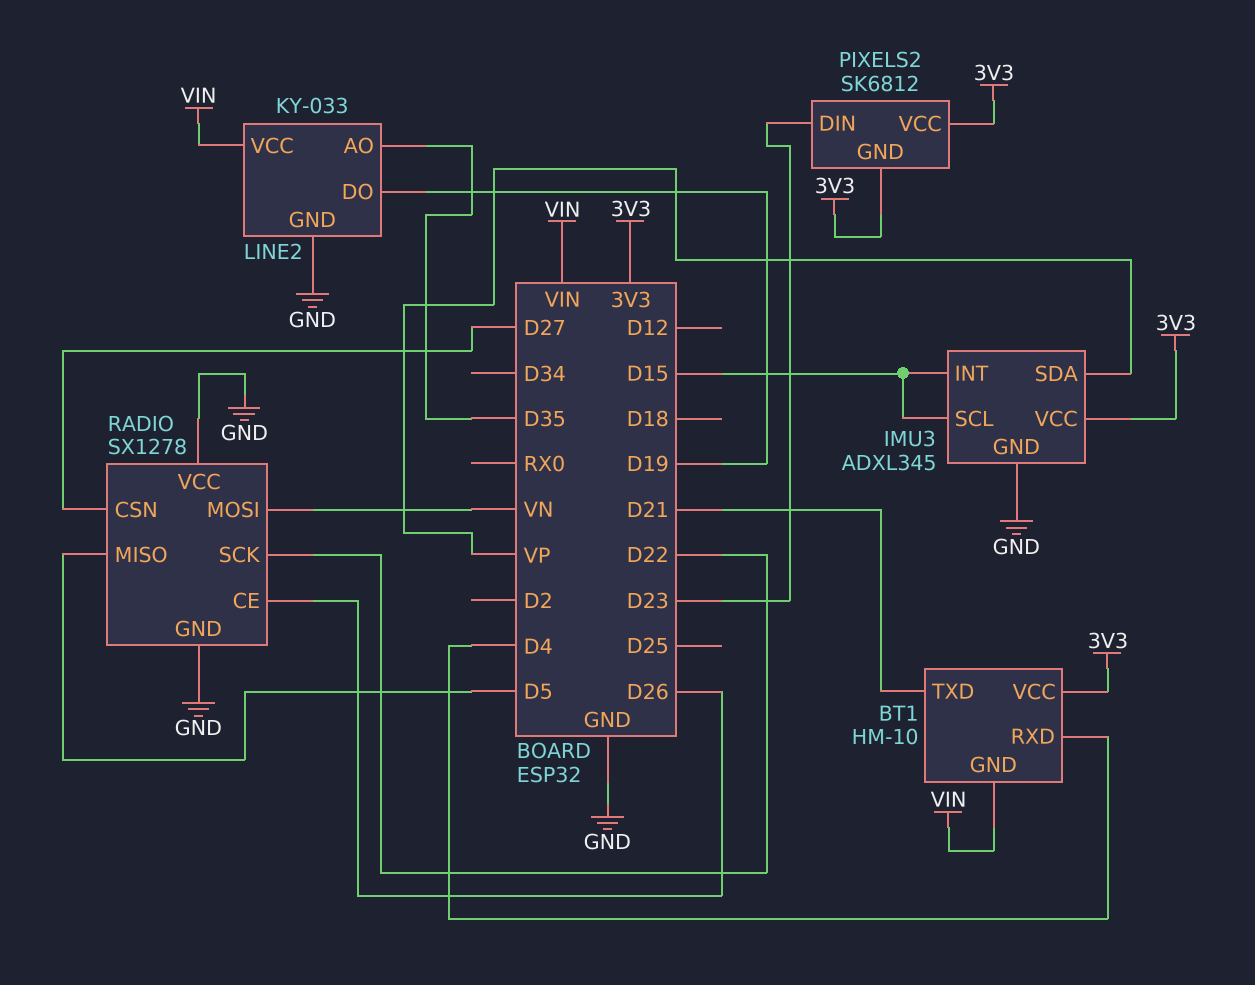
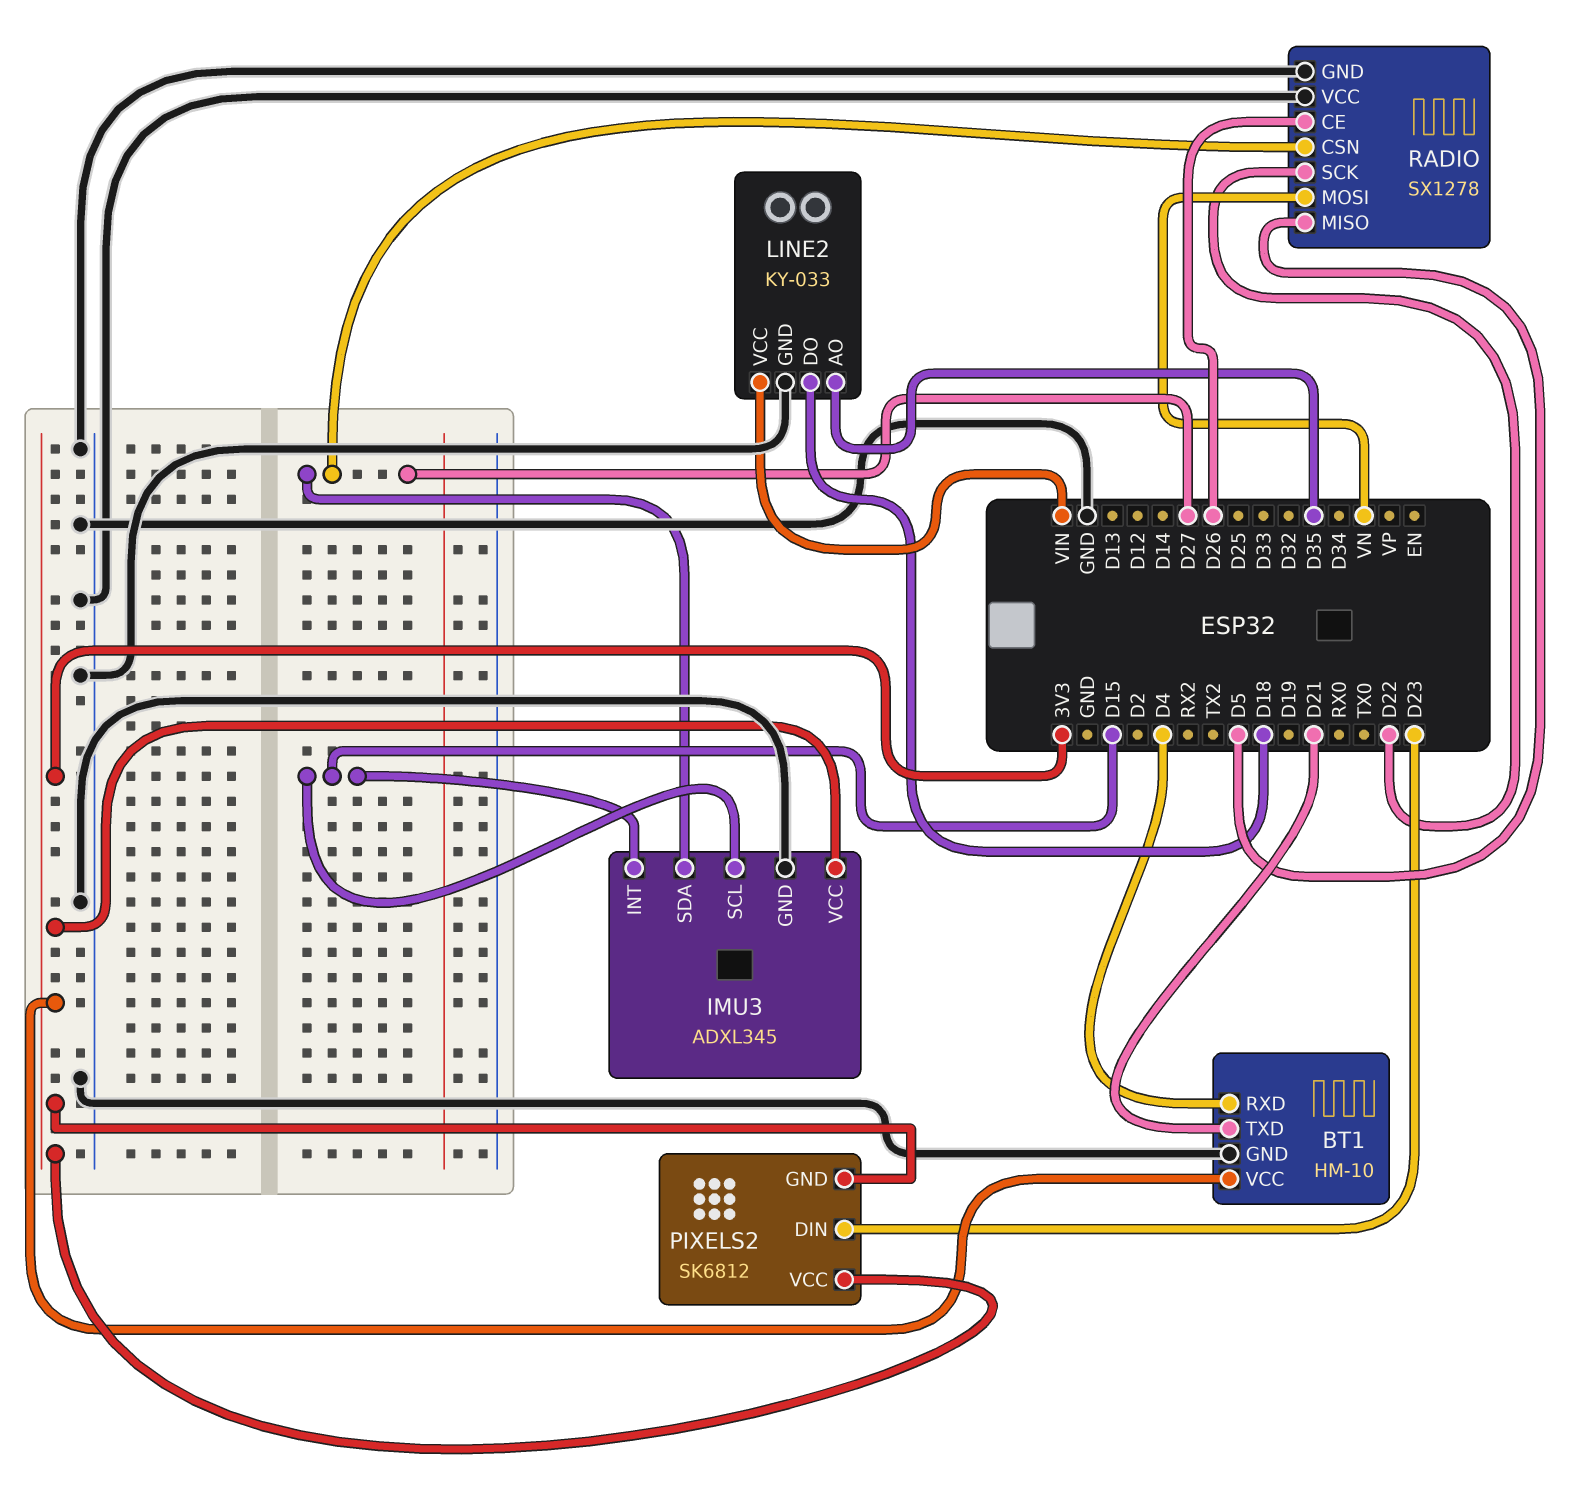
BT1 pin GND: VIN -> GND
IMU3 pin SDA: VP -> D27
LINE2 pin DO: D19 -> D18

